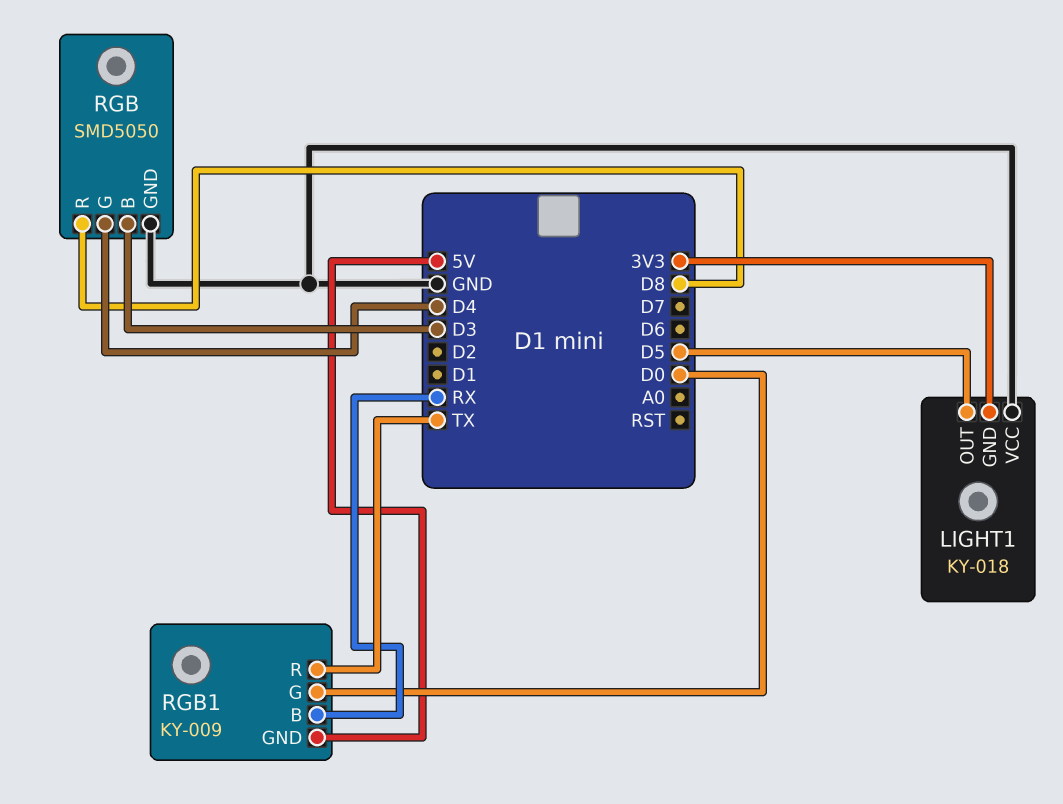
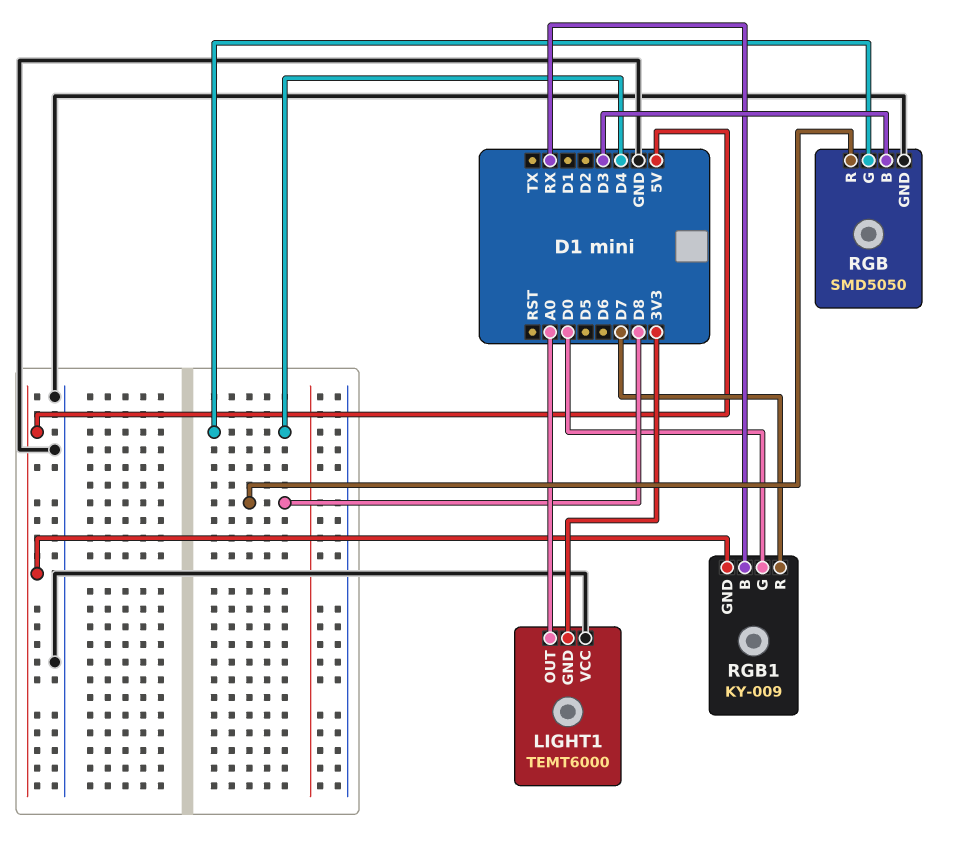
LIGHT1: KY-018 -> TEMT6000
LIGHT1 pin OUT: D5 -> A0
RGB1 pin R: TX -> D7

